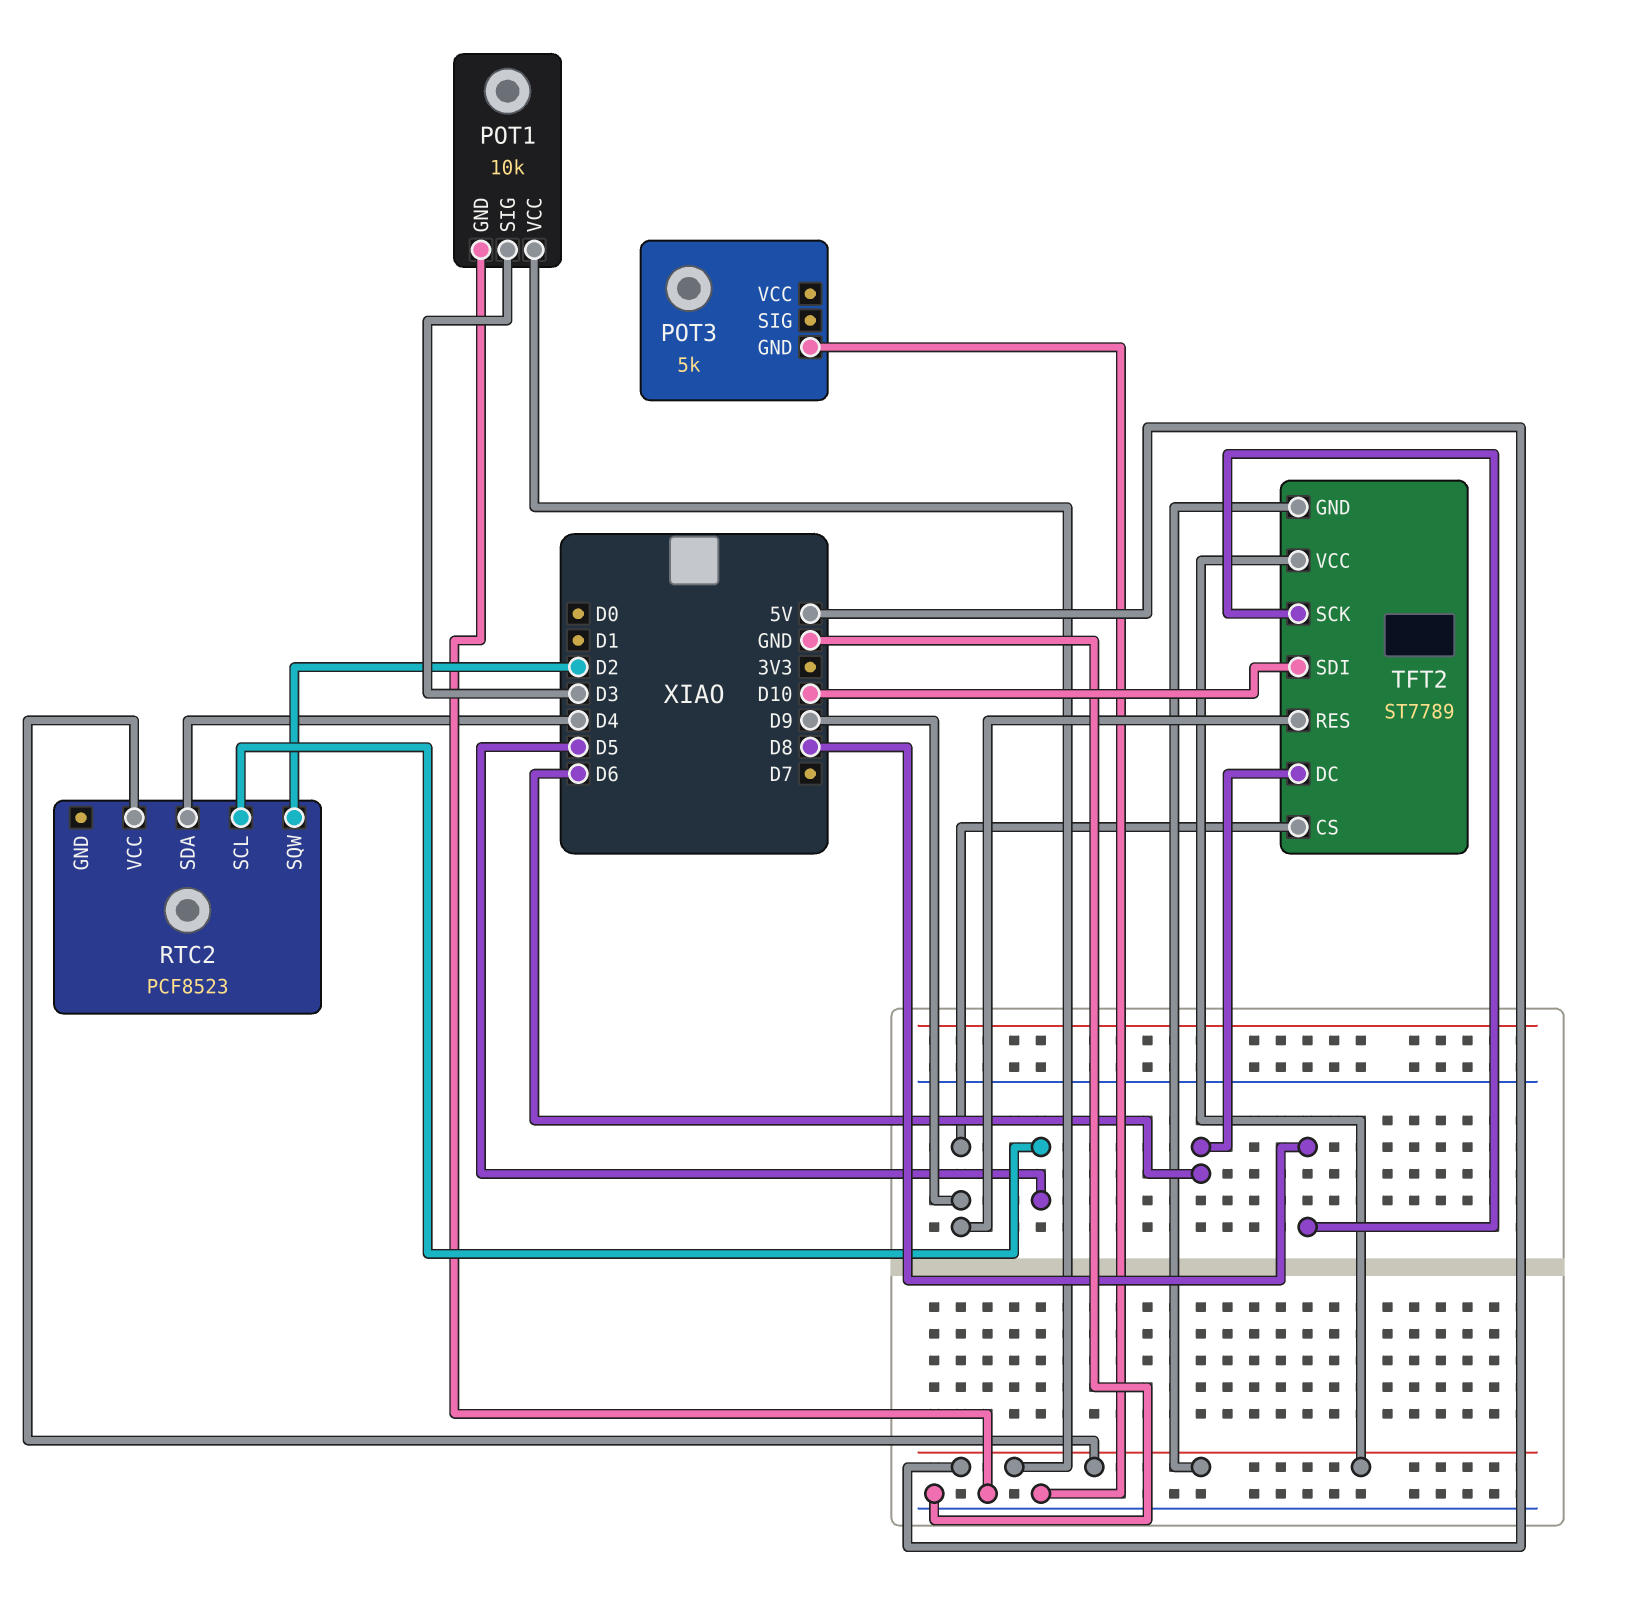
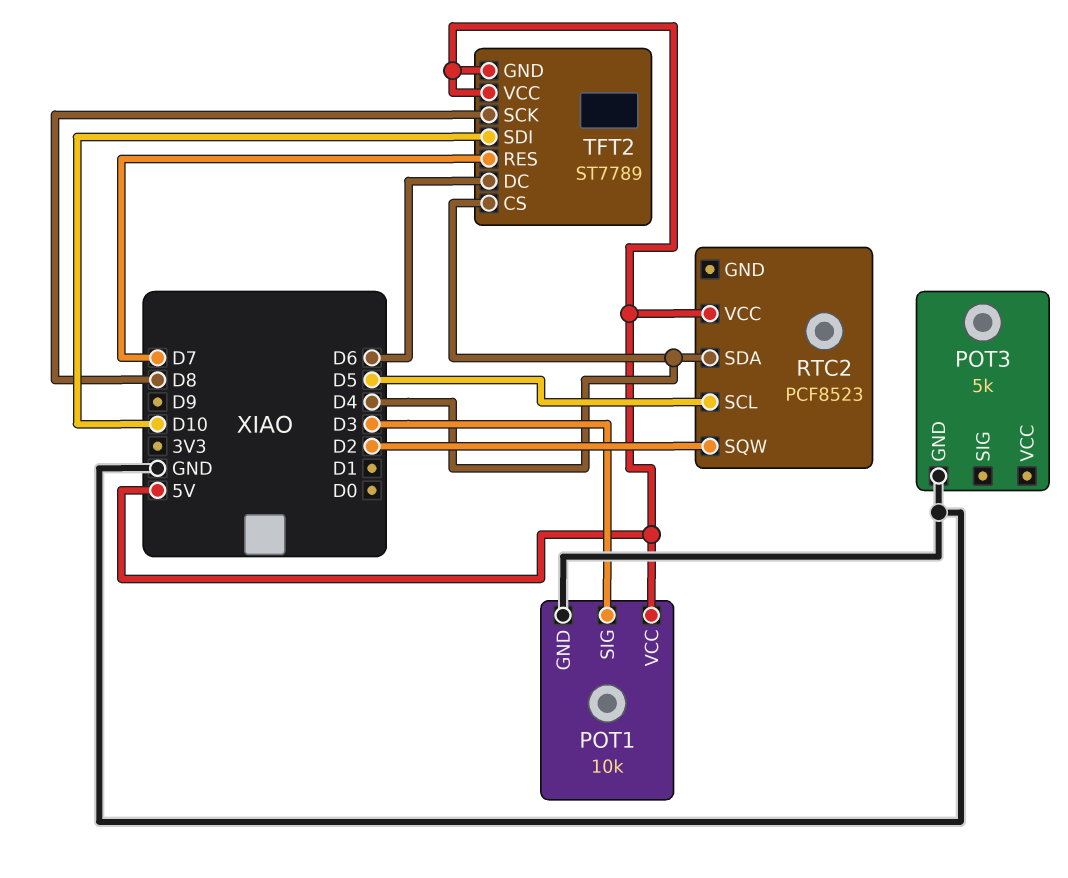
TFT2 pin CS: D9 -> D4
TFT2 pin RES: D9 -> D7

